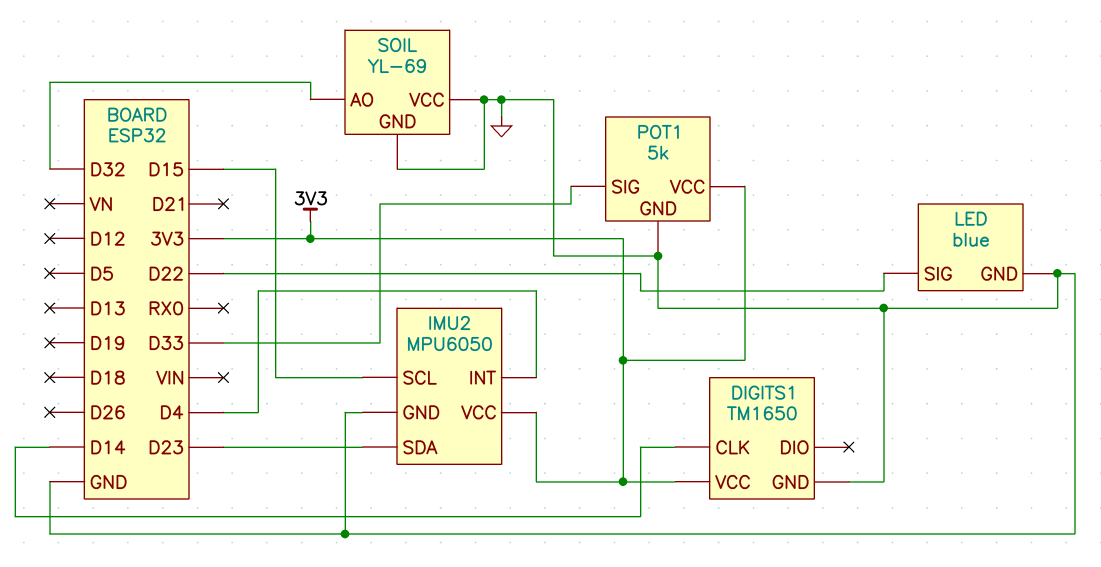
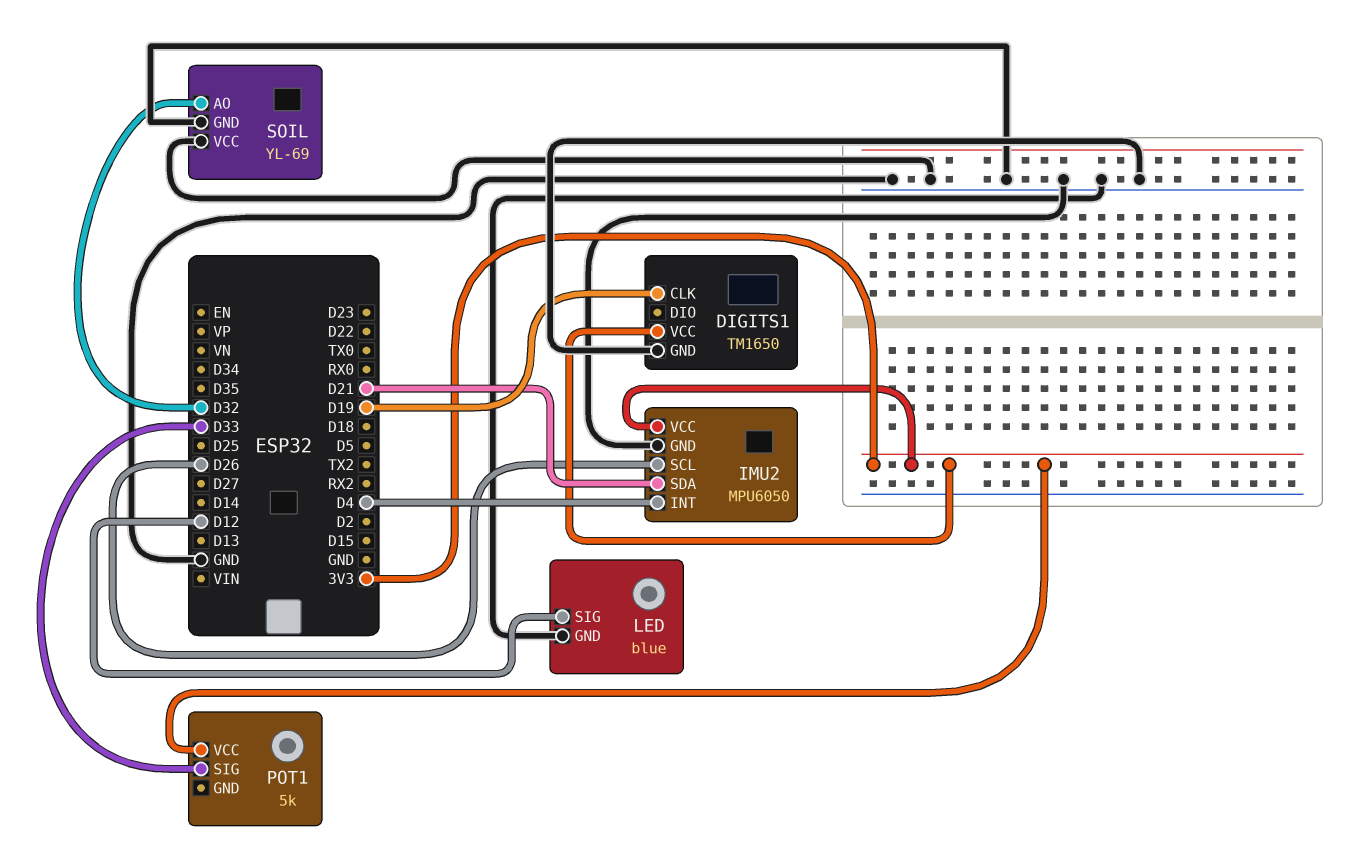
DIGITS1 pin CLK: D14 -> D19
IMU2 pin SCL: D15 -> D26
IMU2 pin SDA: D23 -> D21
LED pin SIG: D22 -> D12
POT1 pin GND: GND -> none

